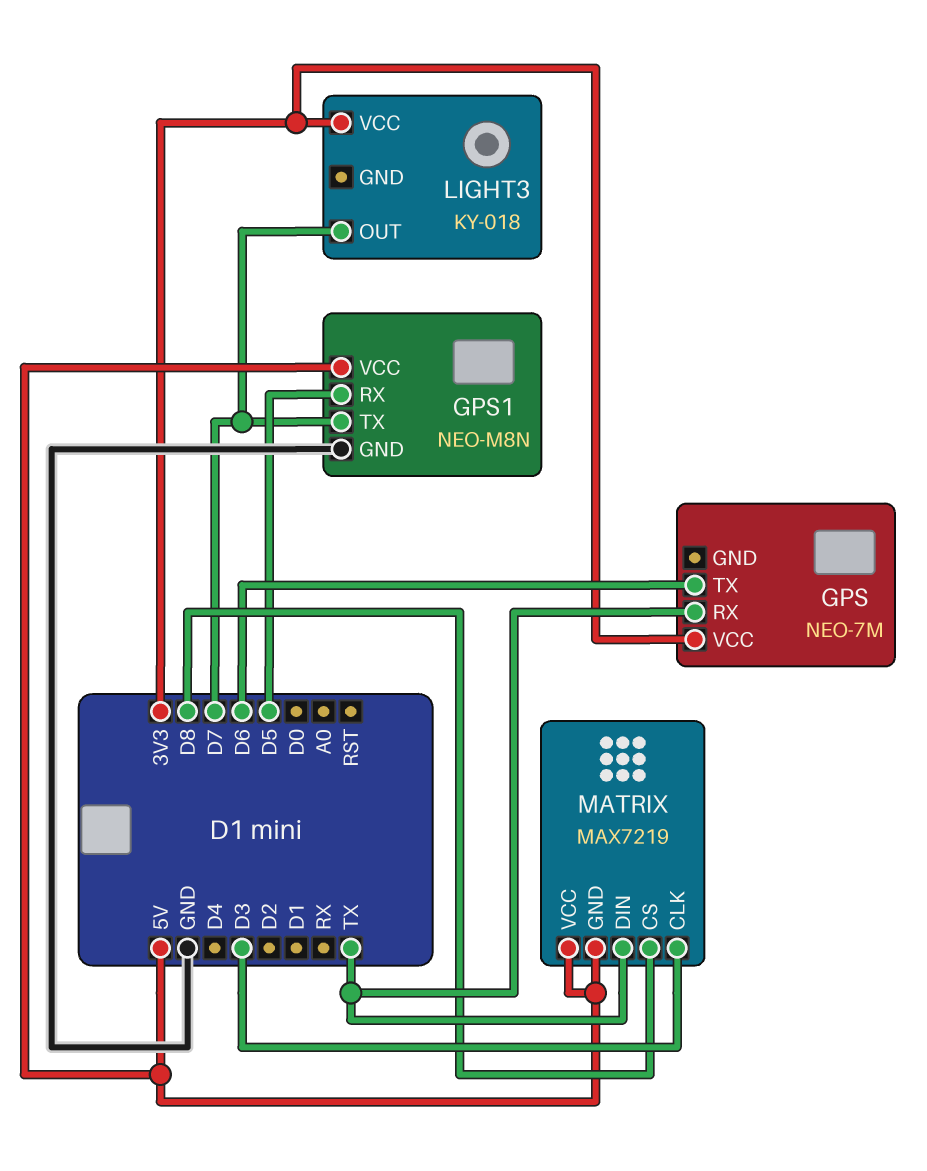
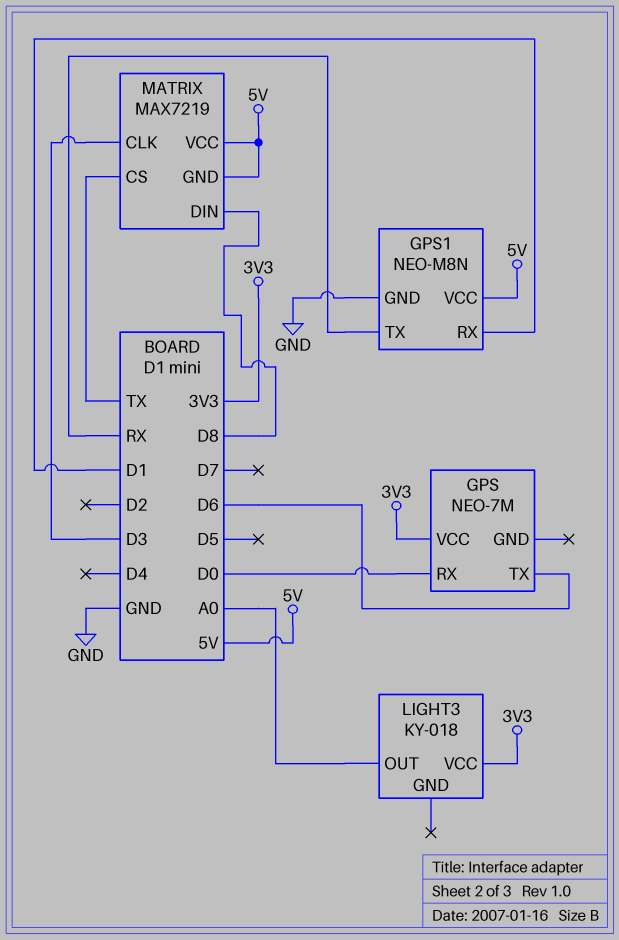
GPS pin RX: TX -> D0
GPS1 pin RX: D5 -> D1
GPS1 pin TX: D7 -> RX
LIGHT3 pin OUT: D7 -> A0
MATRIX pin CS: D8 -> TX
MATRIX pin DIN: TX -> D8

